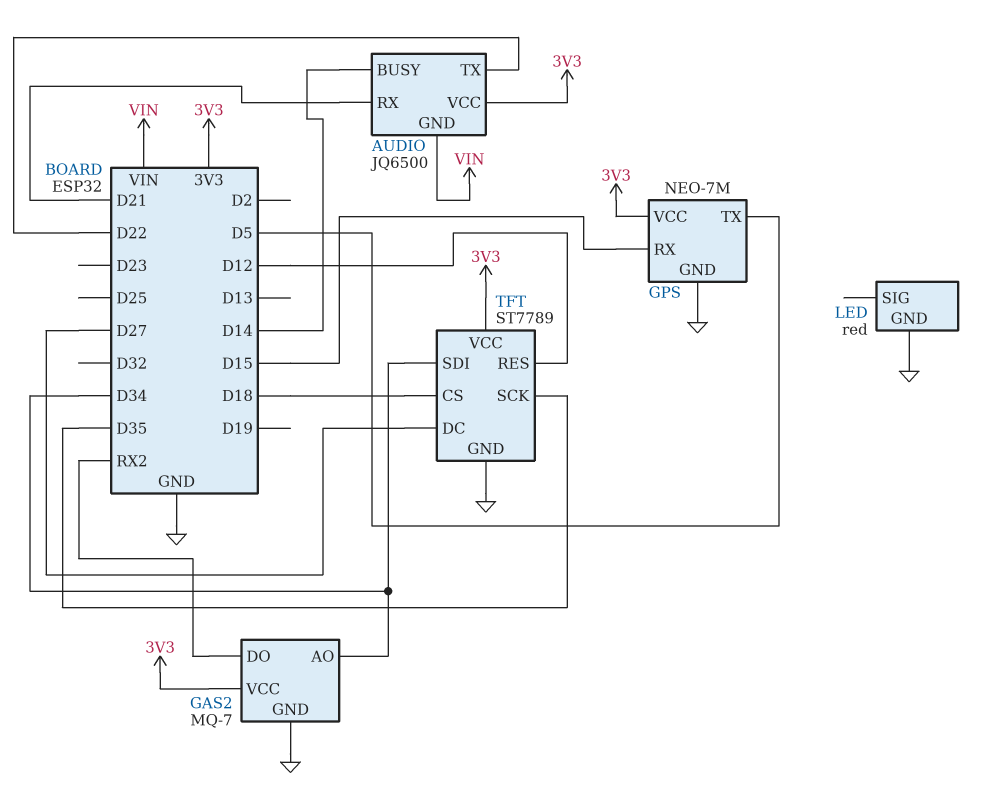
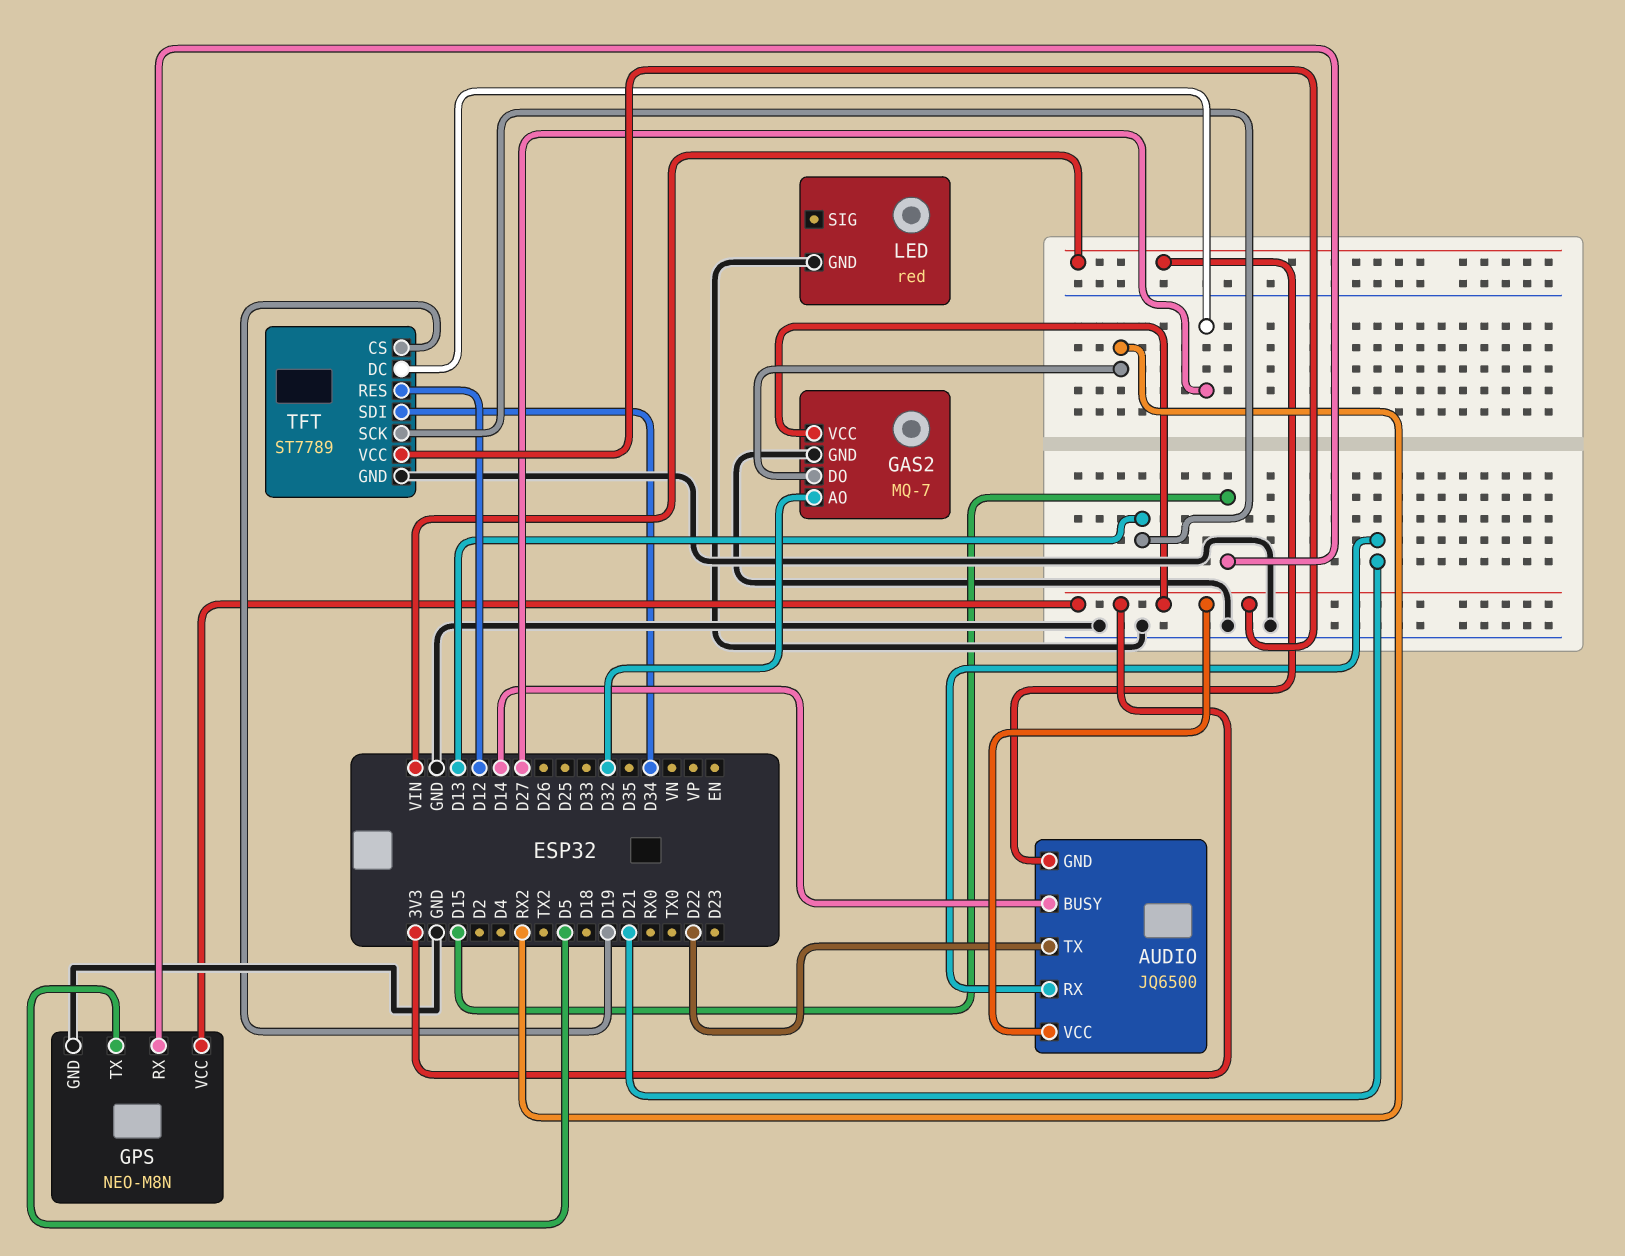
GAS2 pin AO: D34 -> D32
GPS: NEO-7M -> NEO-M8N
TFT pin CS: D18 -> D19
TFT pin SCK: D35 -> D13

